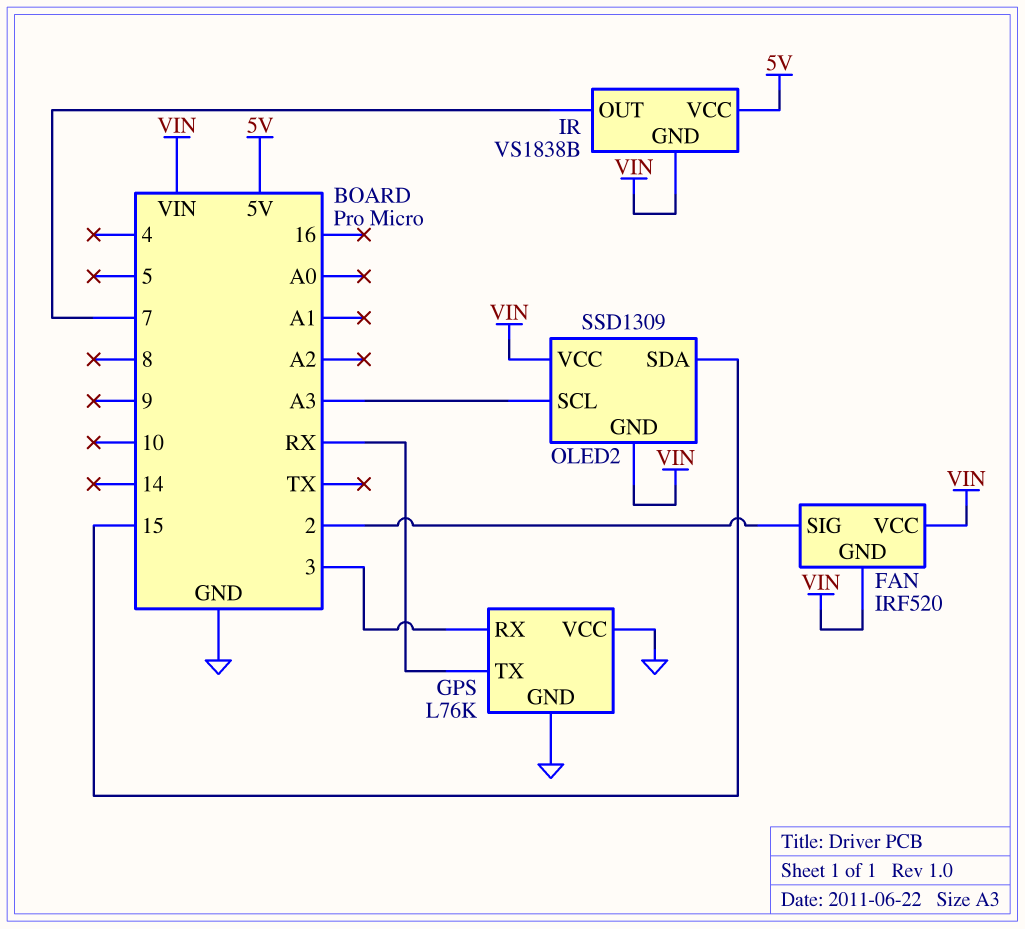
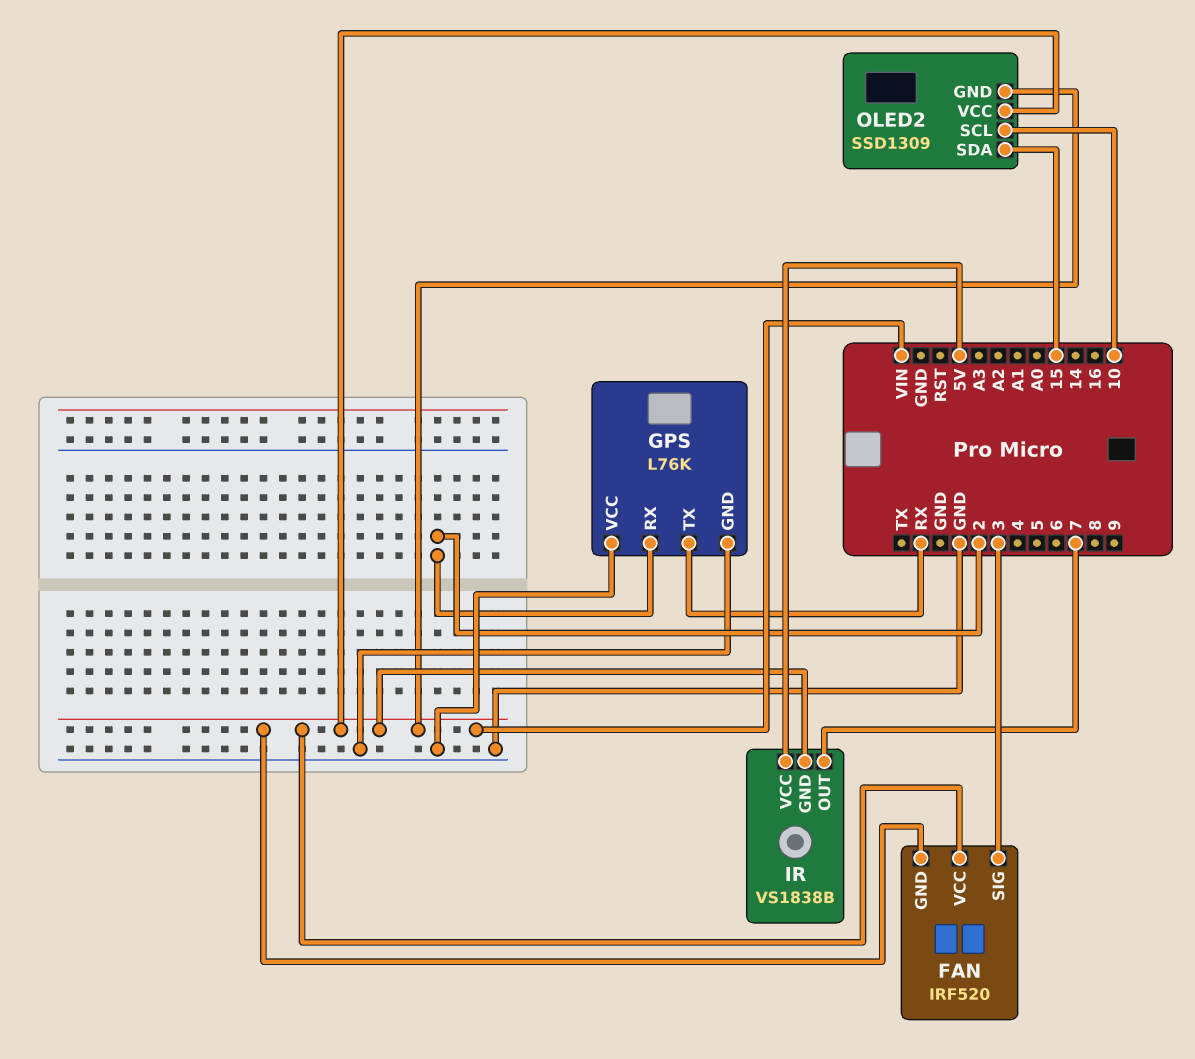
FAN pin SIG: 2 -> 3
GPS pin RX: 3 -> 2
OLED2 pin SCL: A3 -> 10

